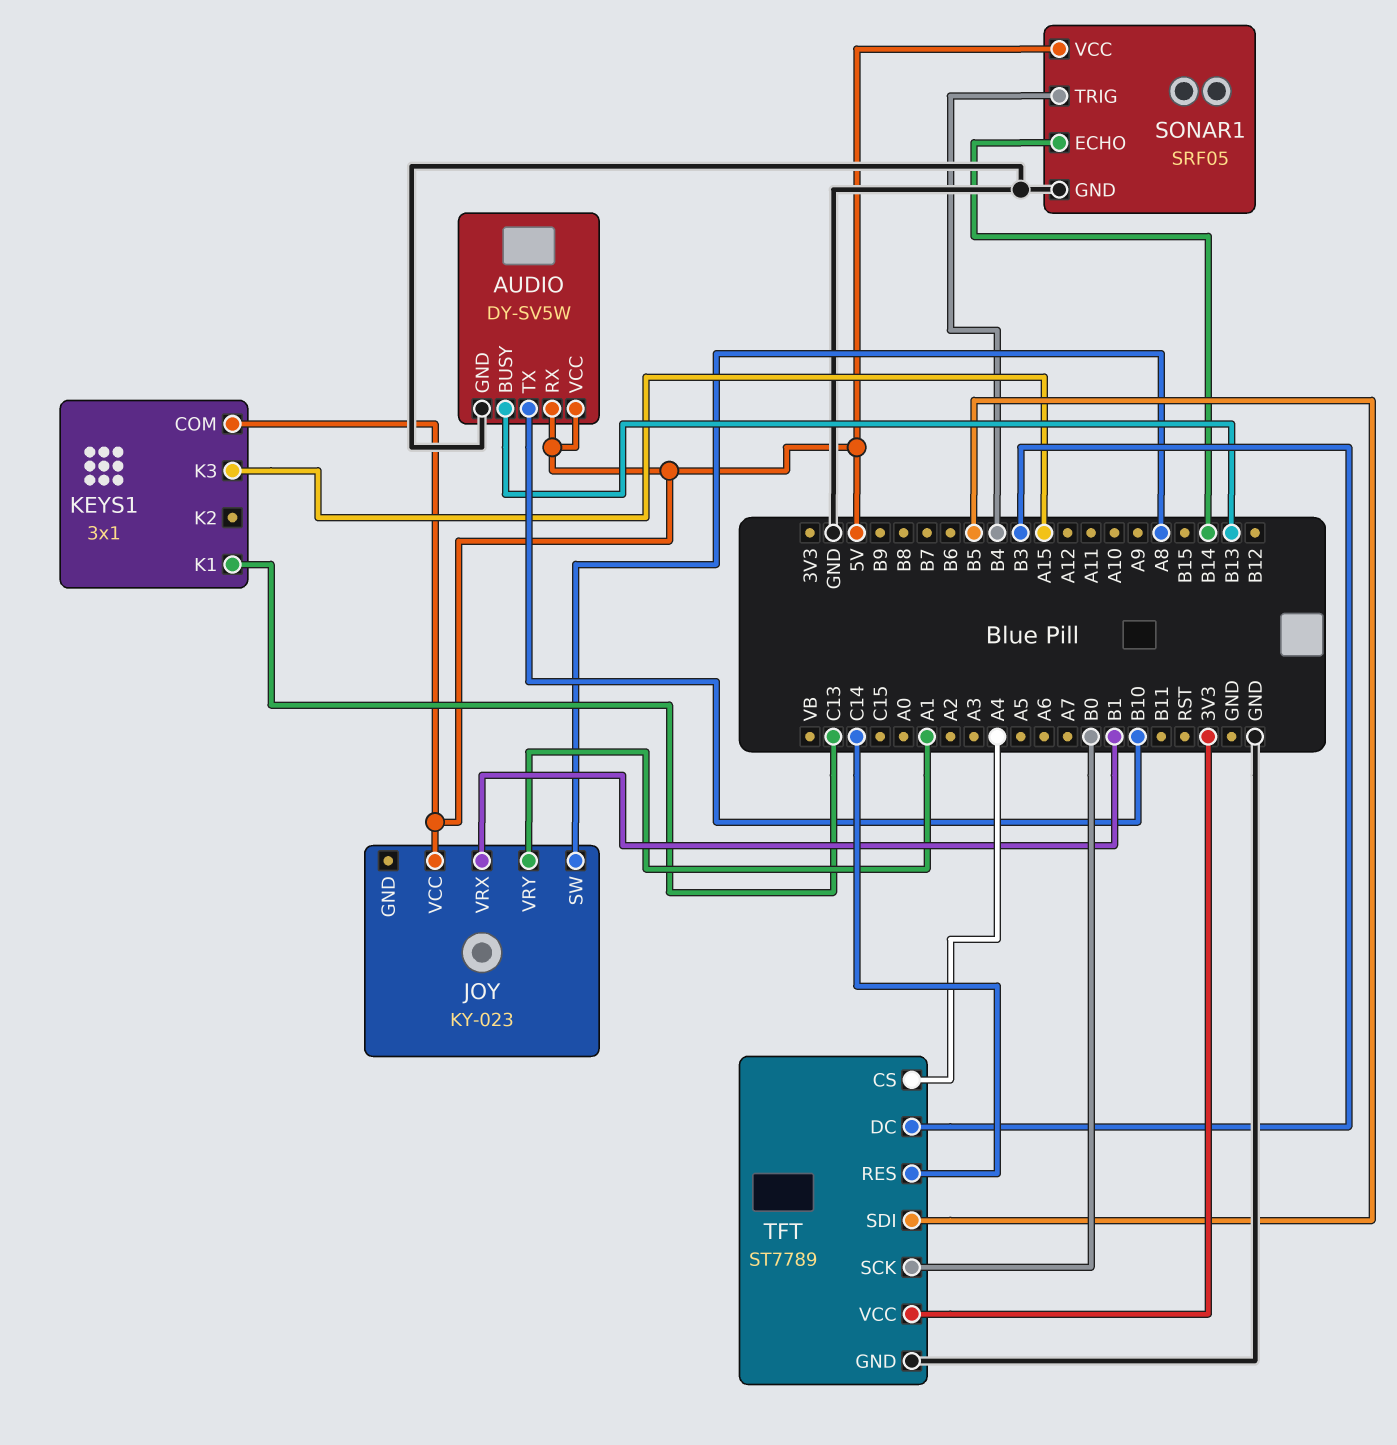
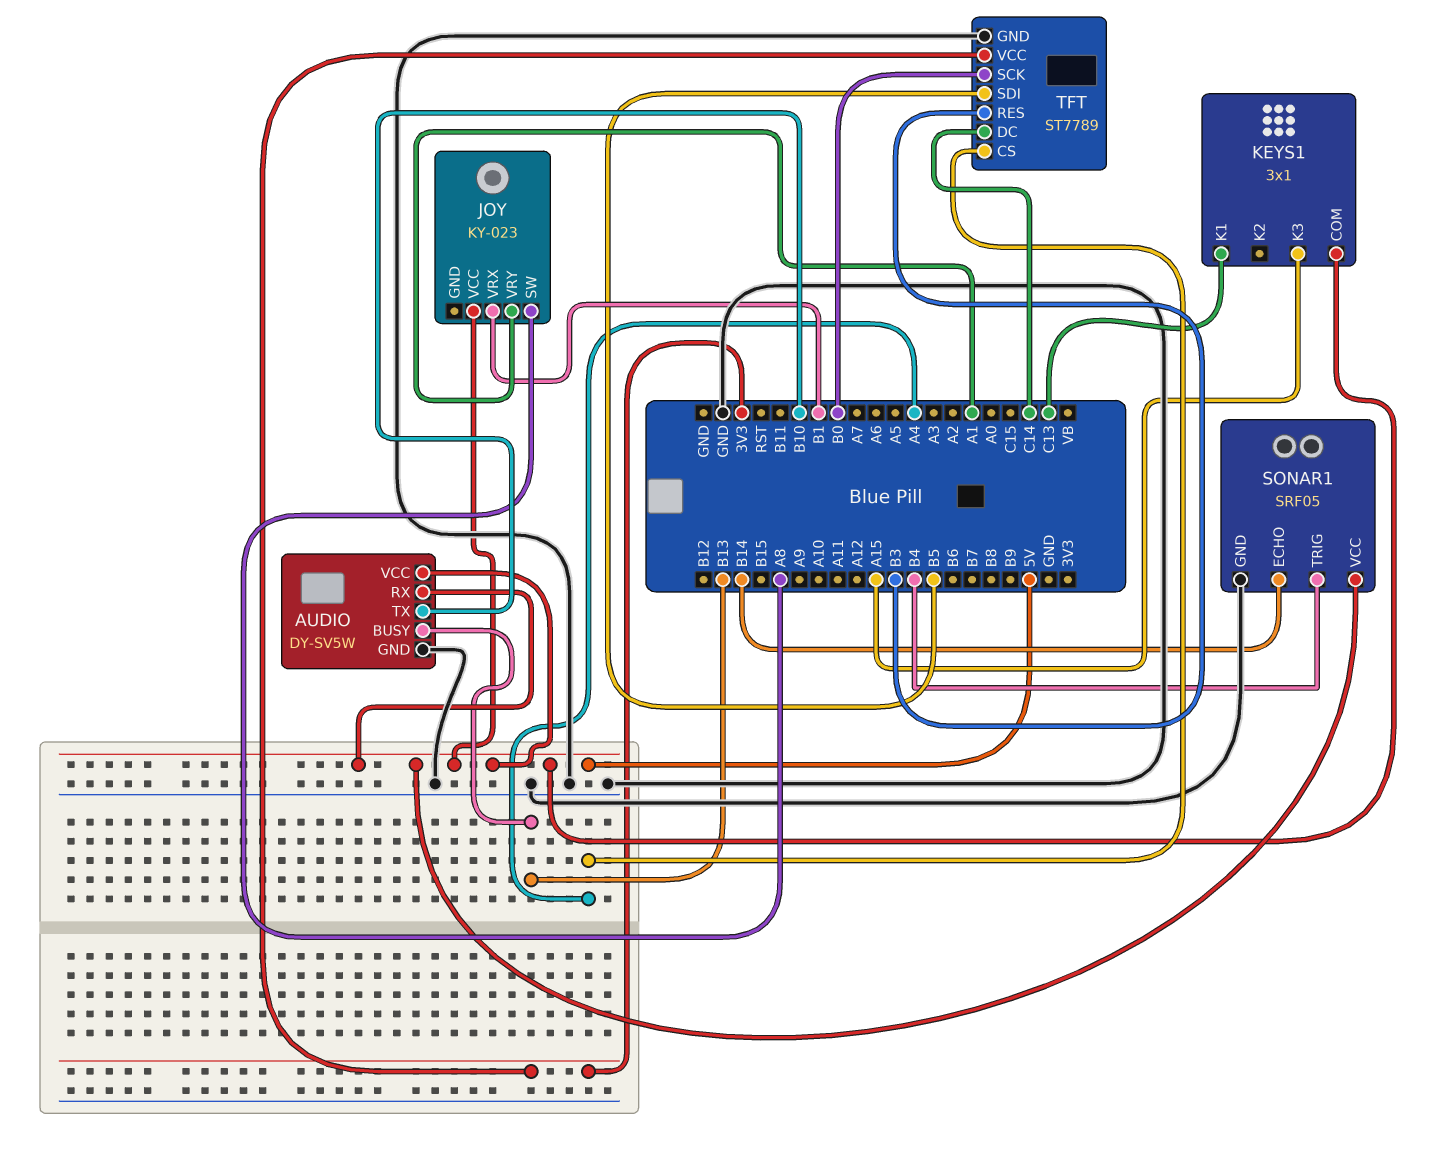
TFT pin DC: B3 -> C14
TFT pin RES: C14 -> B3

